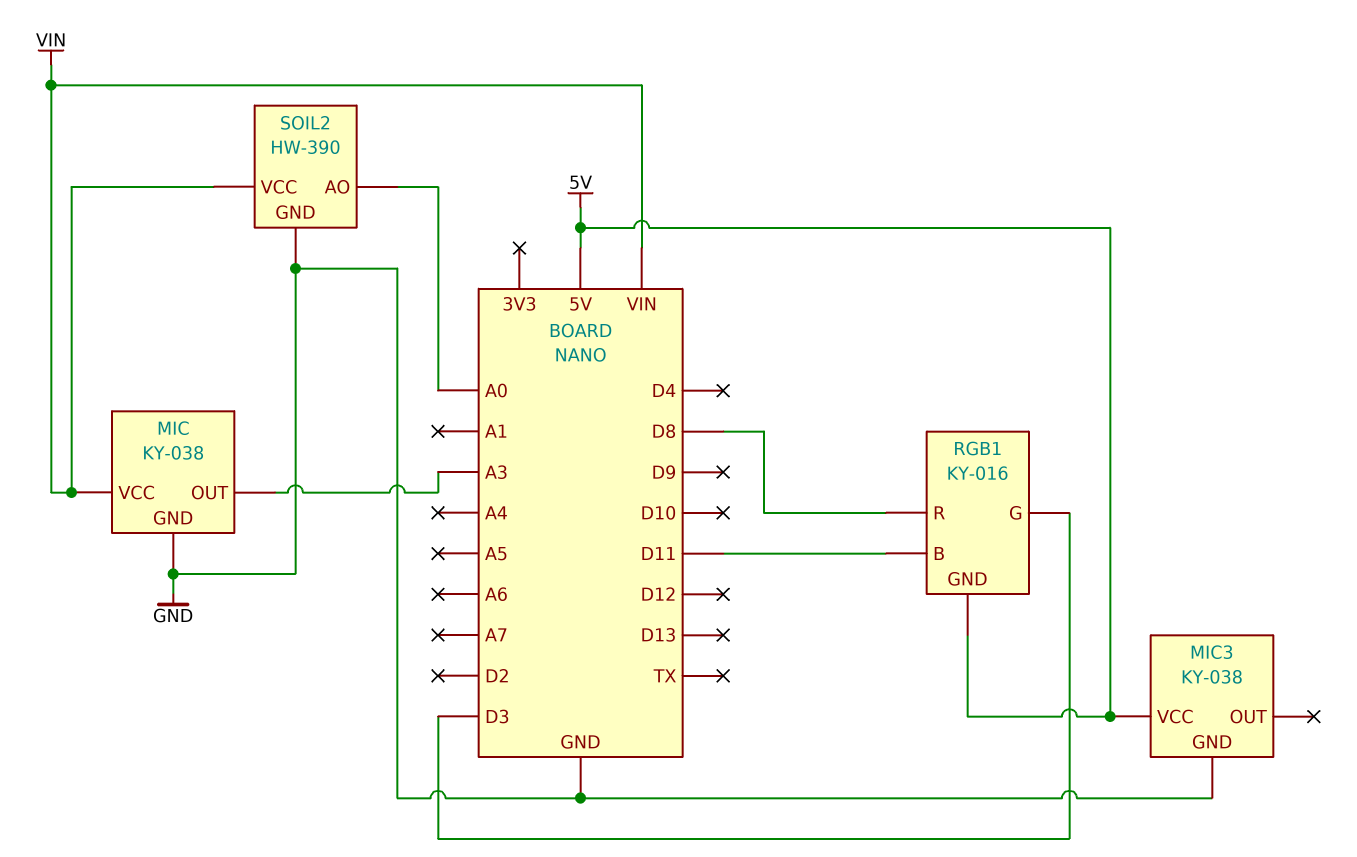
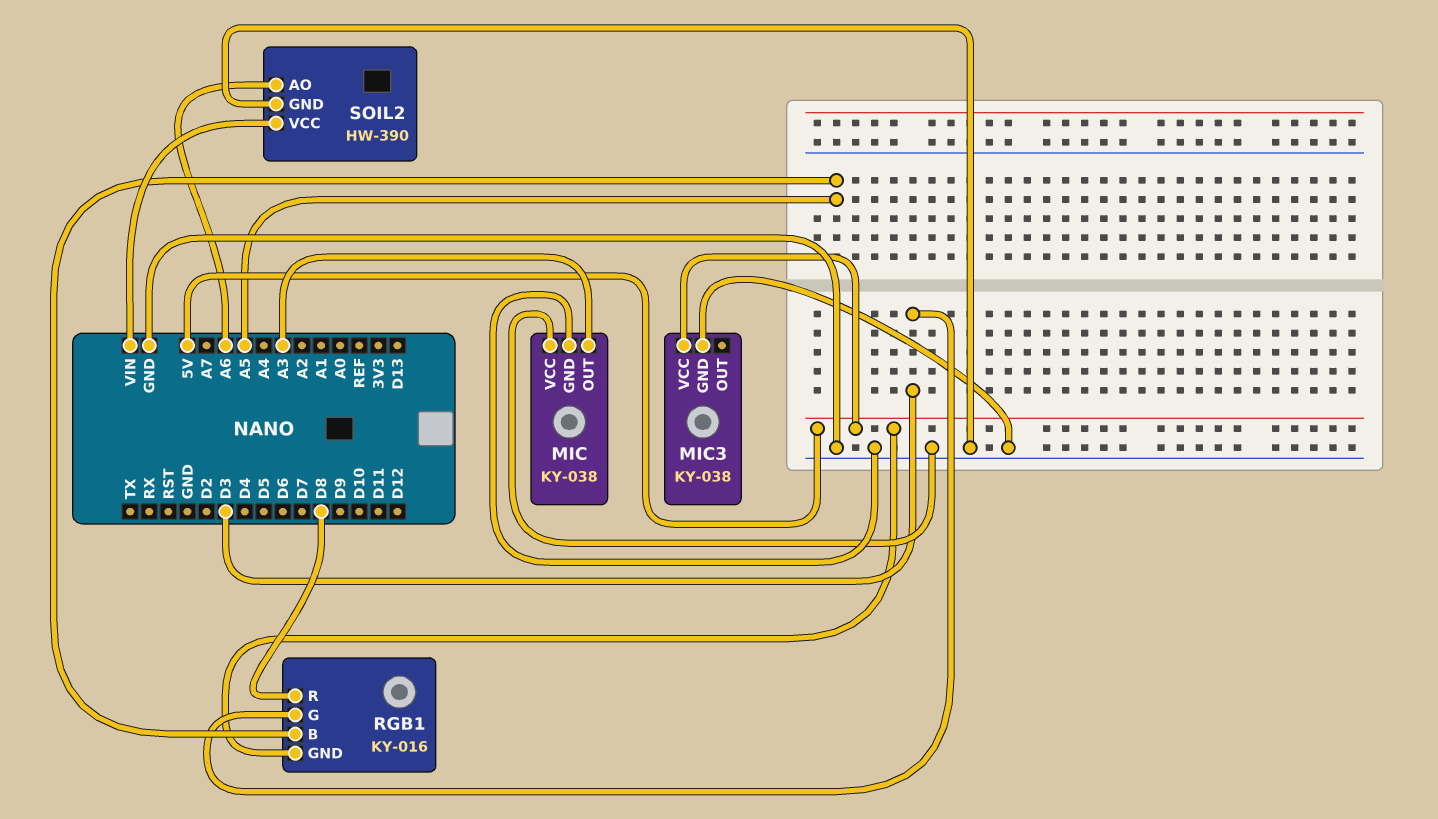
MIC pin VCC: VIN -> GND
RGB1 pin B: D11 -> A5
SOIL2 pin AO: A0 -> A6

